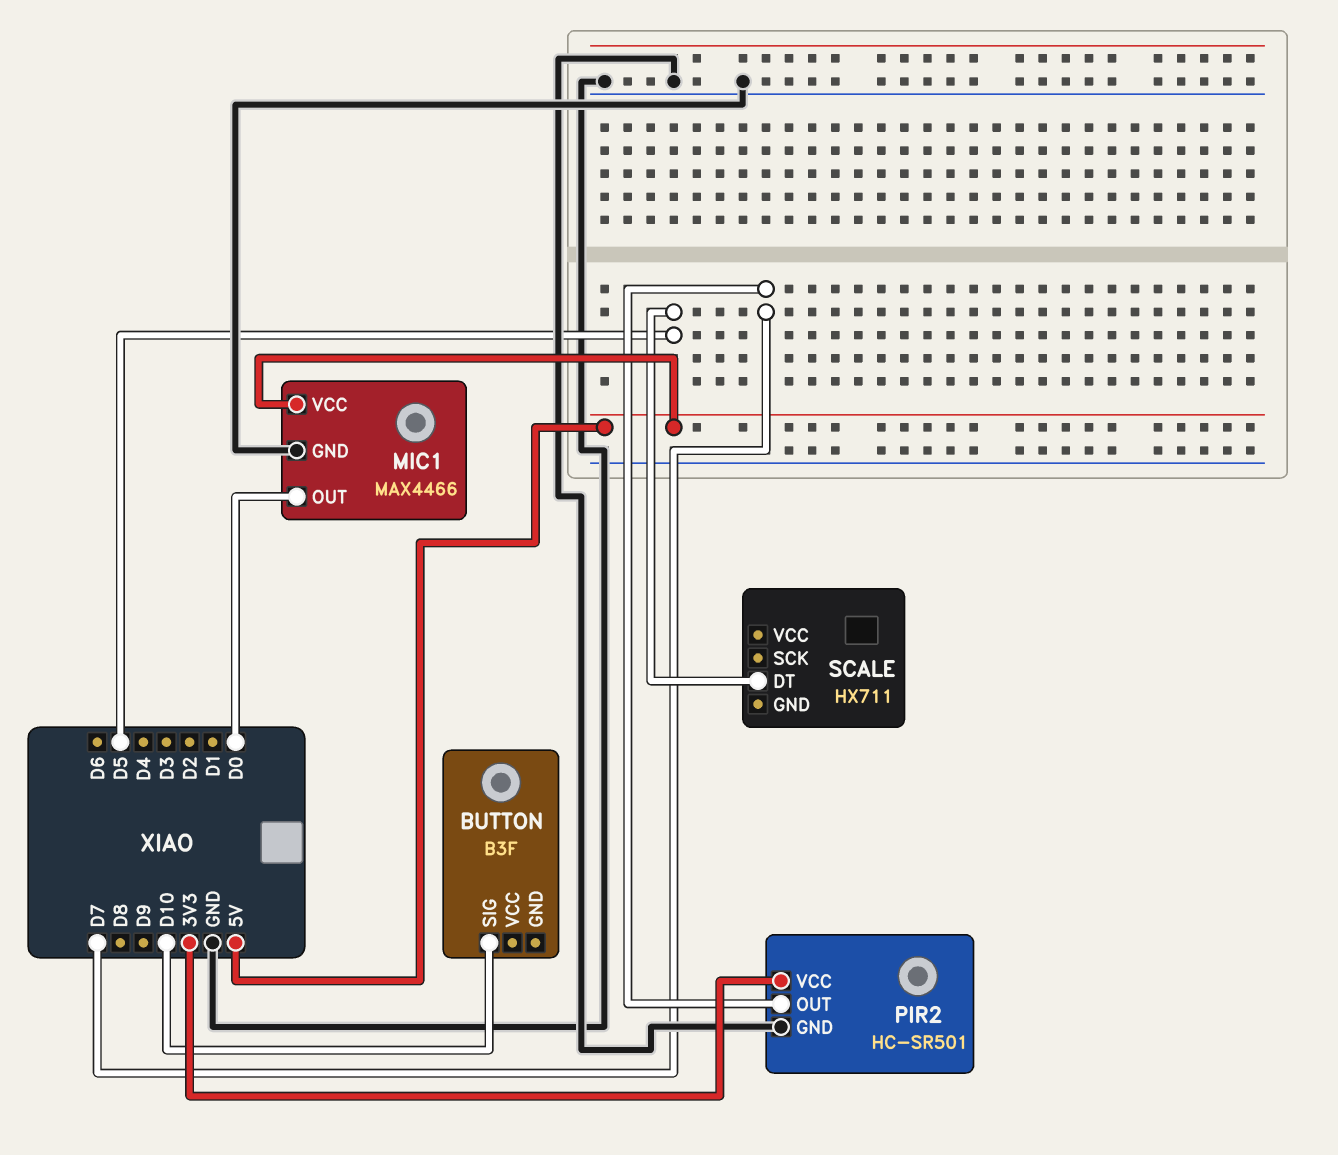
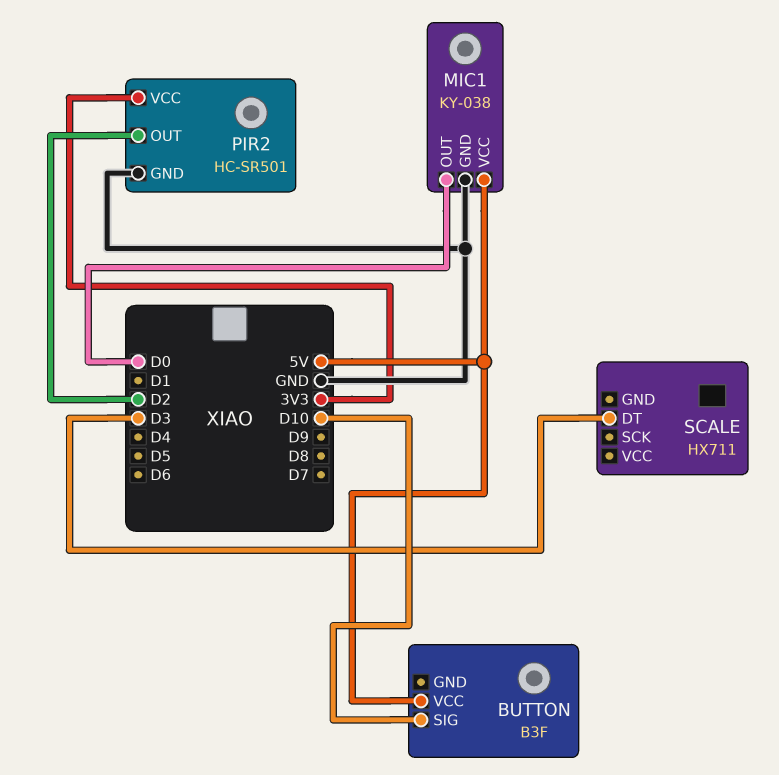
BUTTON pin VCC: none -> 5V
MIC1: MAX4466 -> KY-038
PIR2 pin OUT: D7 -> D2
SCALE pin DT: D5 -> D3

